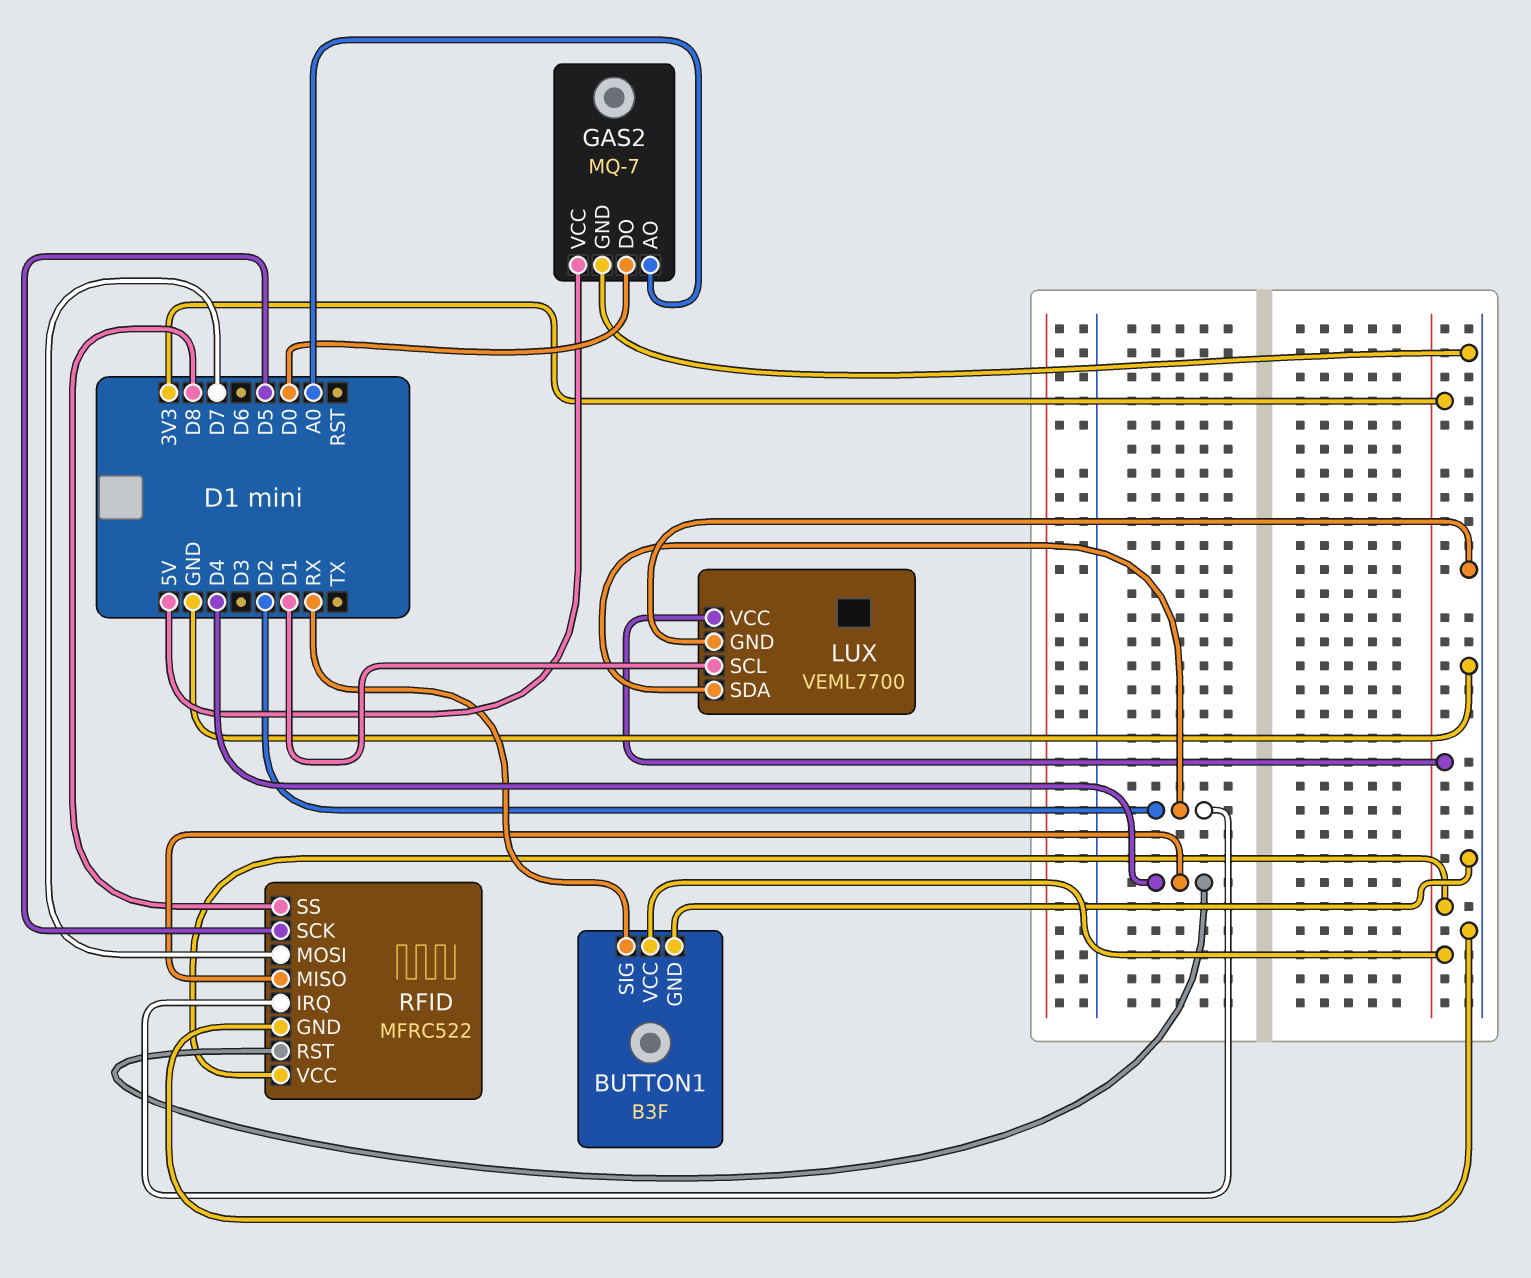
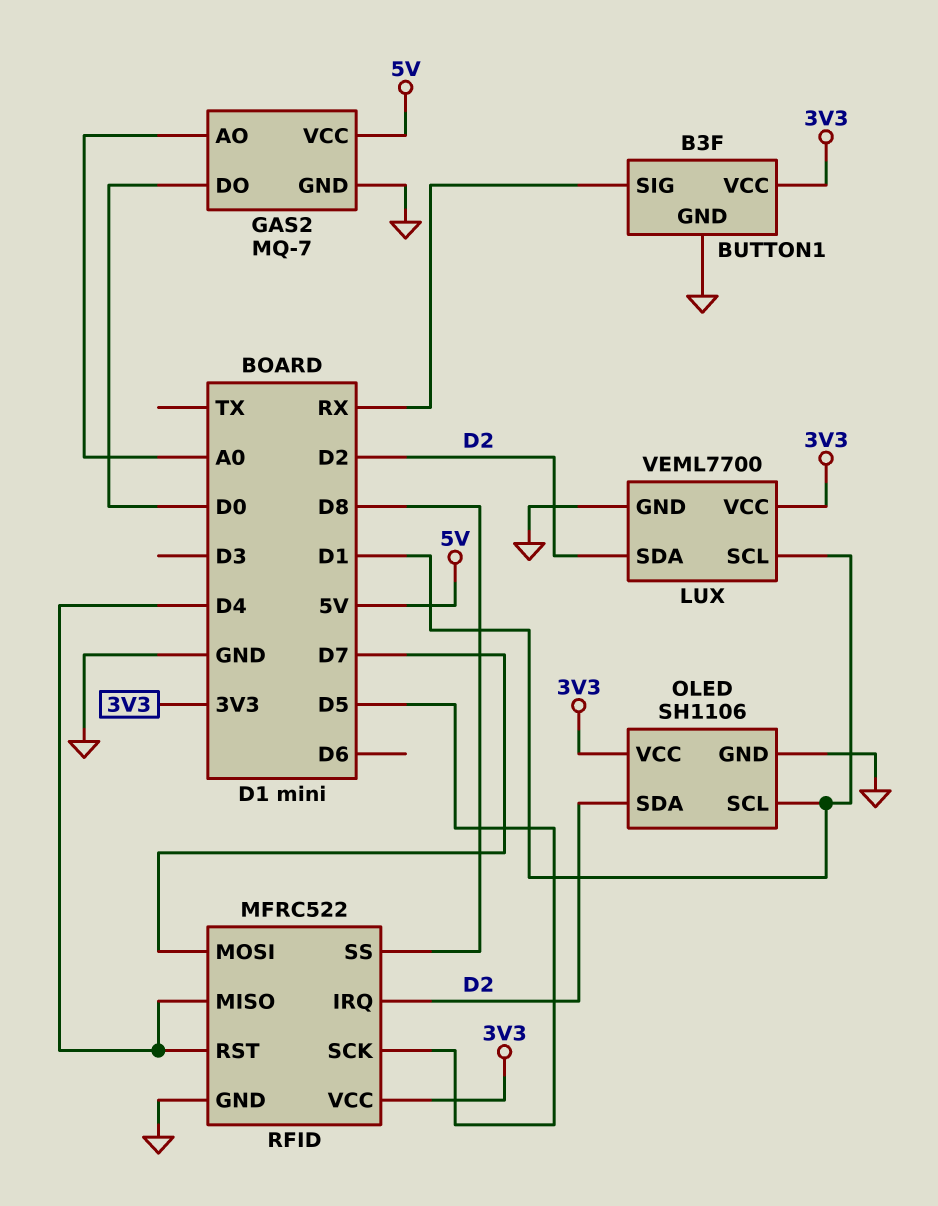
OLED: none -> SH1106
OLED pin GND: none -> GND
OLED pin SCL: none -> D1
OLED pin SDA: none -> D2
OLED pin VCC: none -> 3V3

